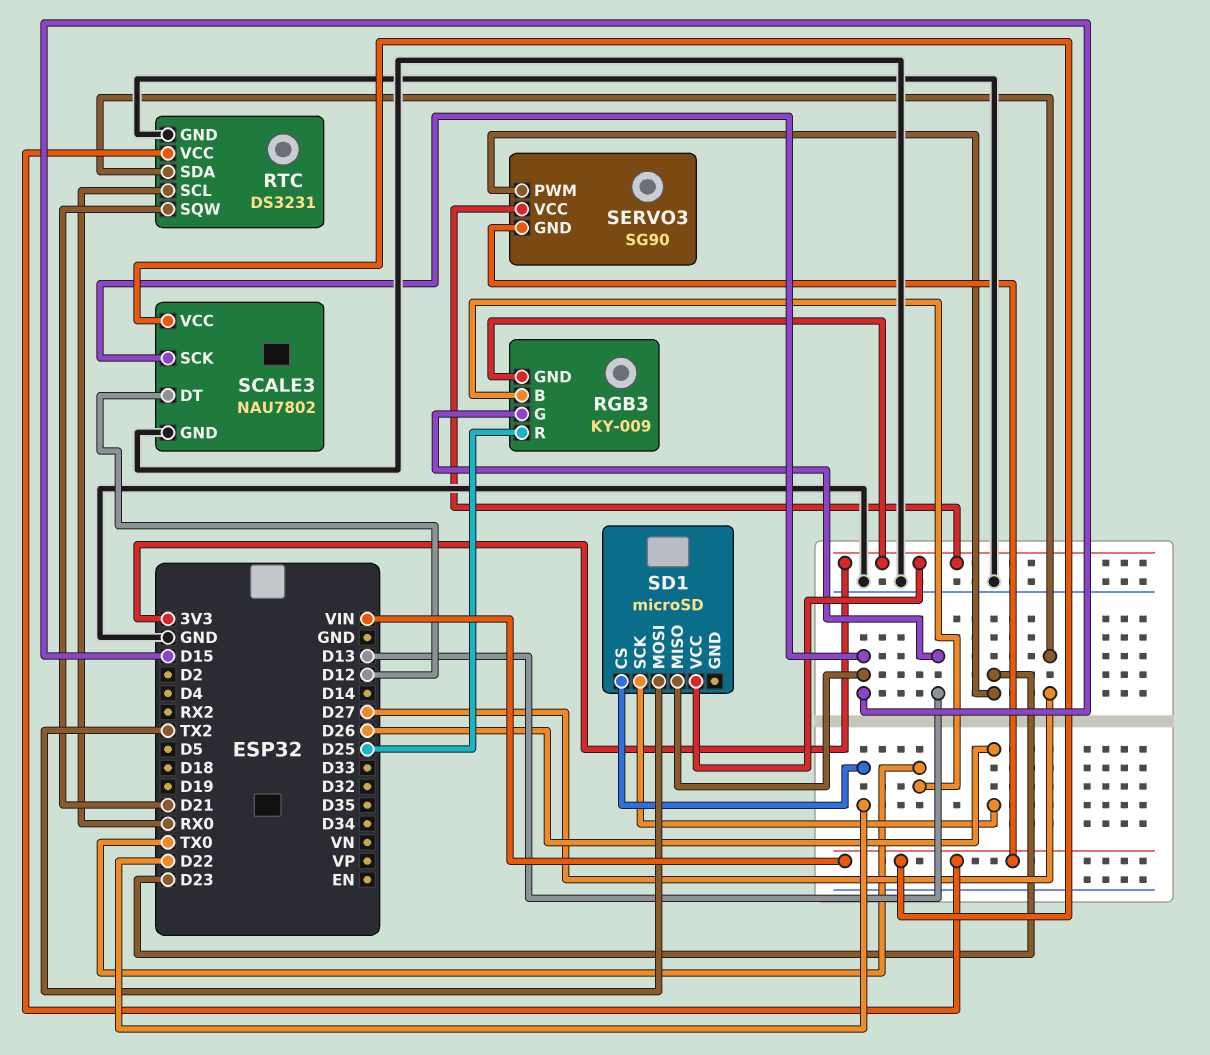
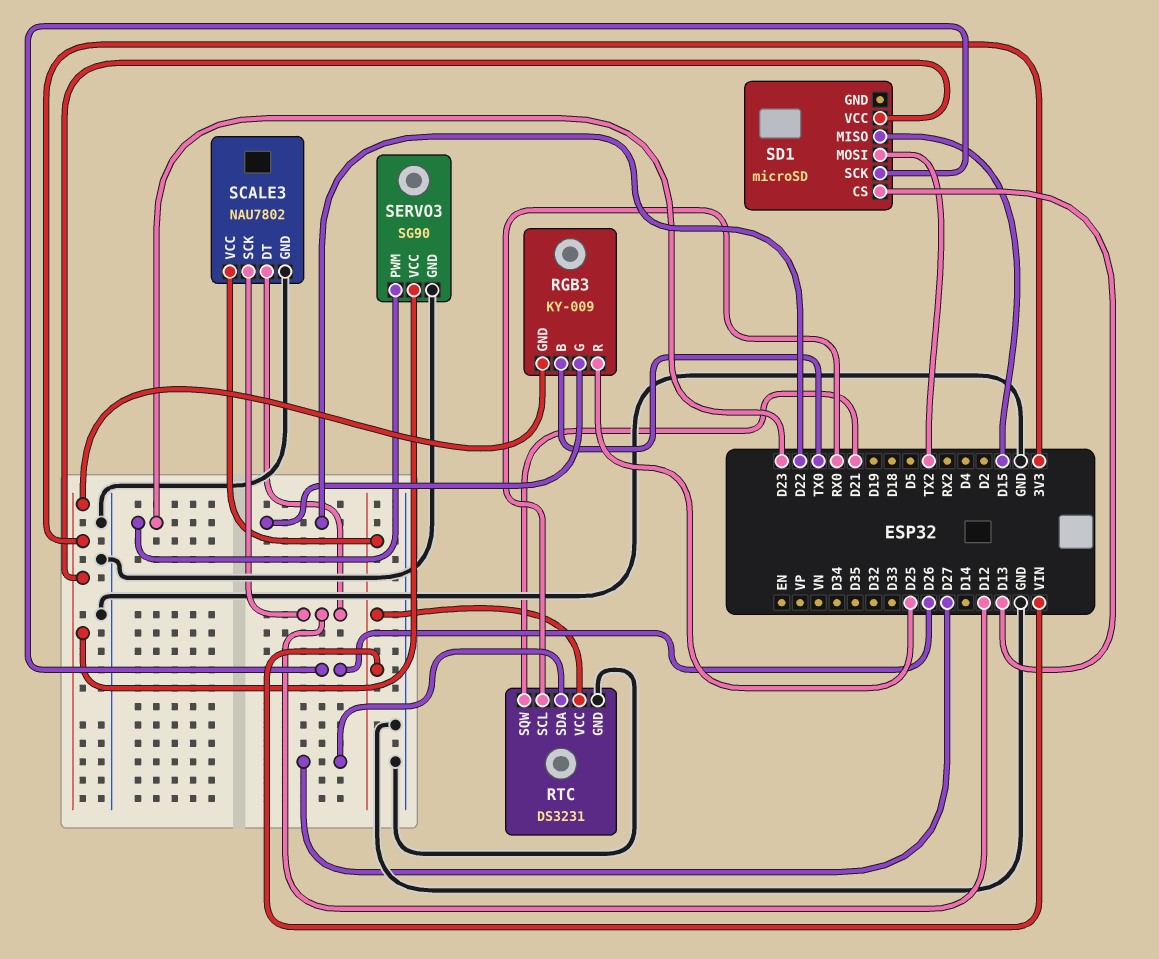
RGB3 pin G: D13 -> D22
SCALE3 pin SCK: D15 -> D12
SD1 pin CS: D22 -> D13
SERVO3 pin GND: VIN -> GND

